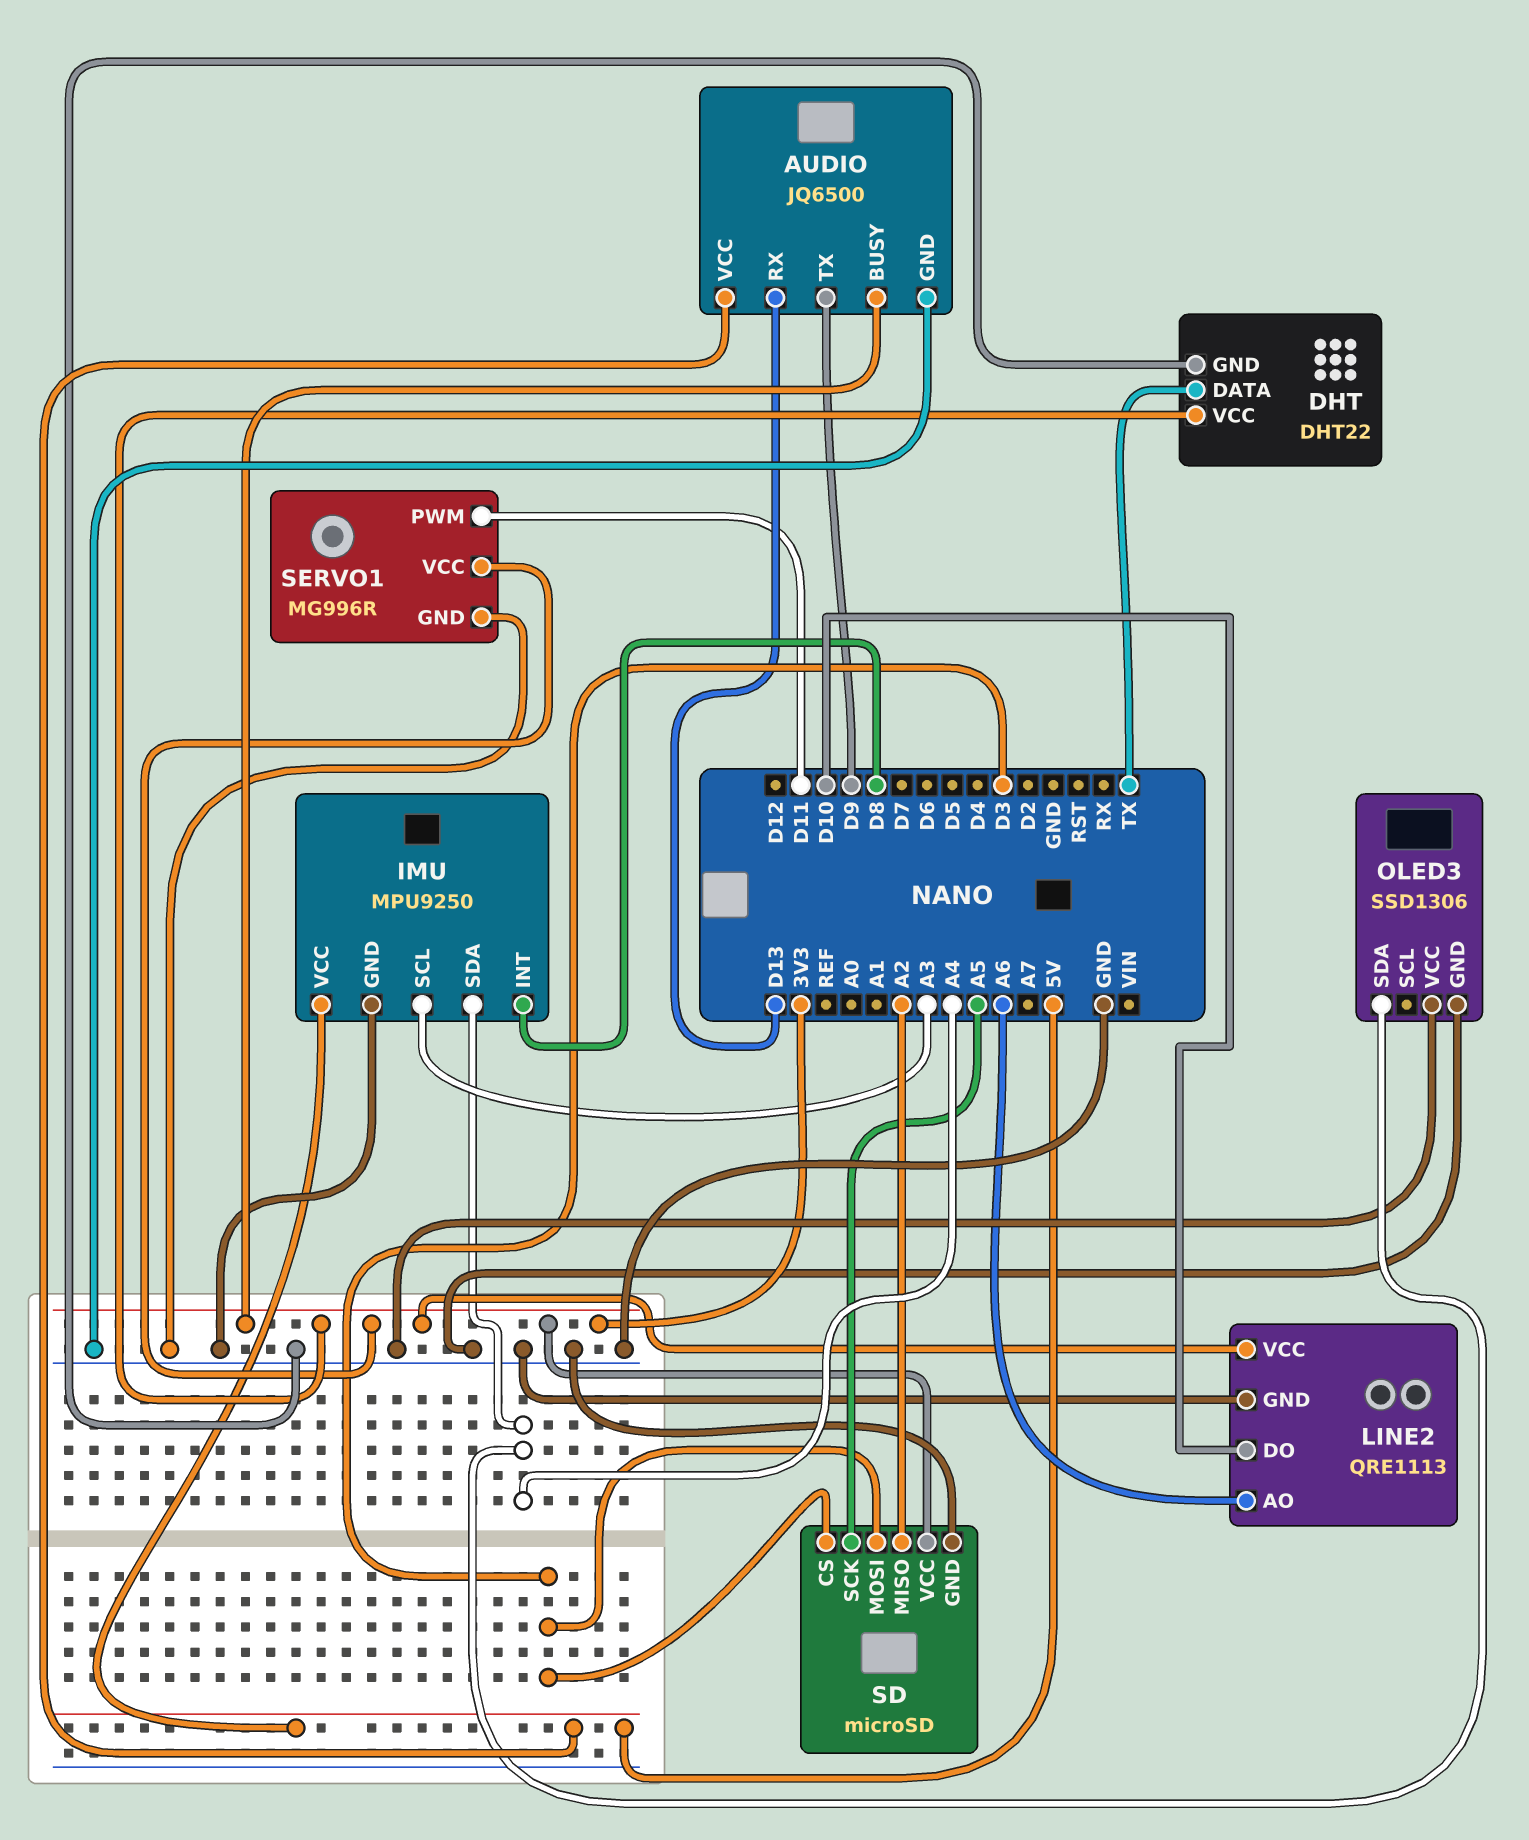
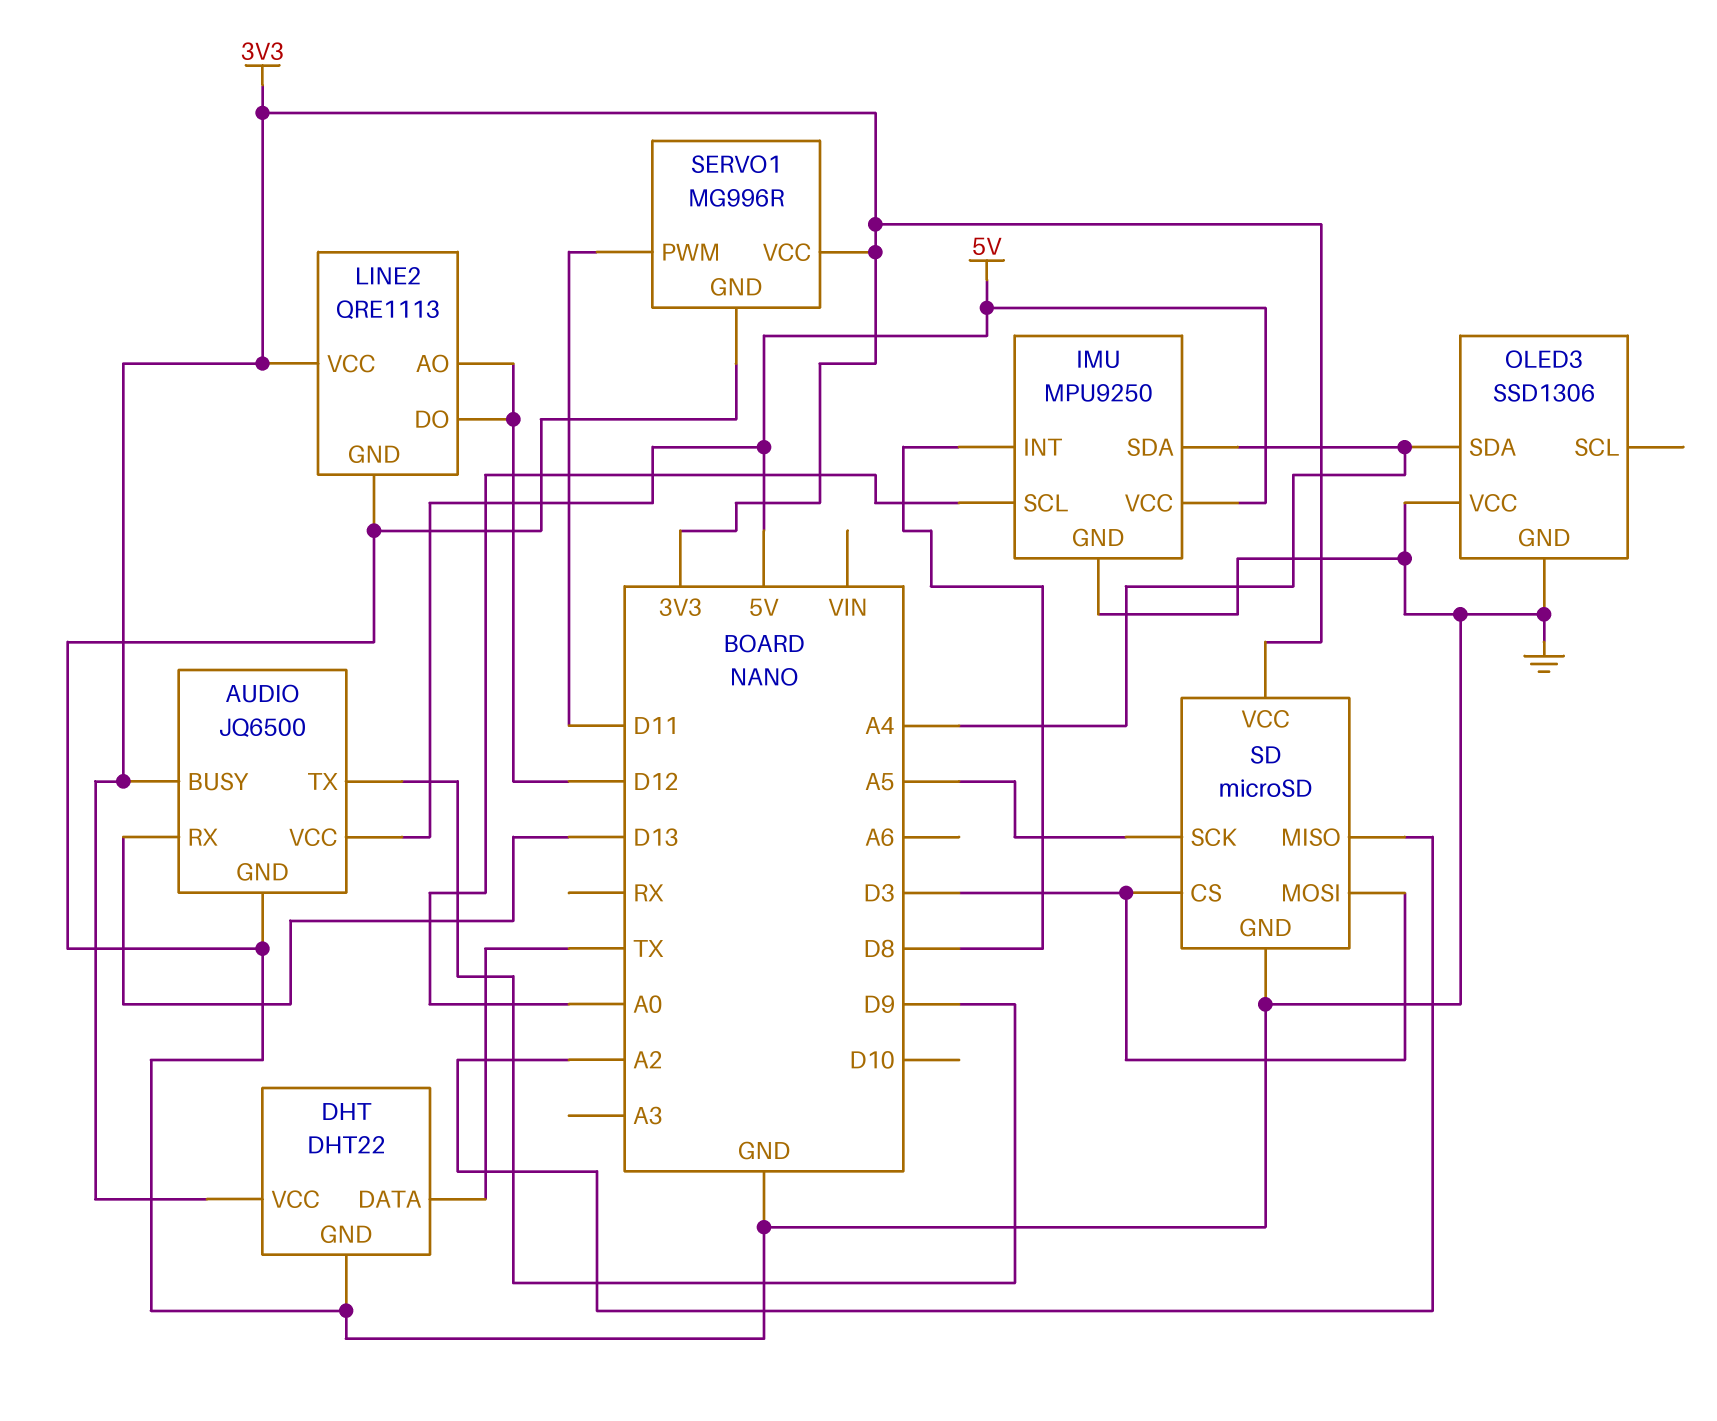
IMU pin SCL: A3 -> A0
LINE2 pin AO: A6 -> D12
LINE2 pin DO: D10 -> D12

